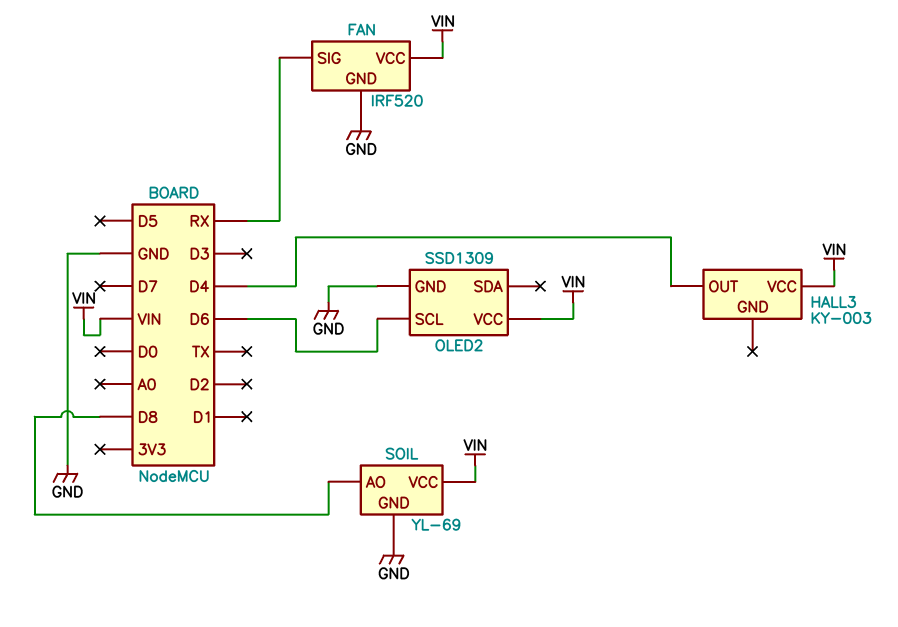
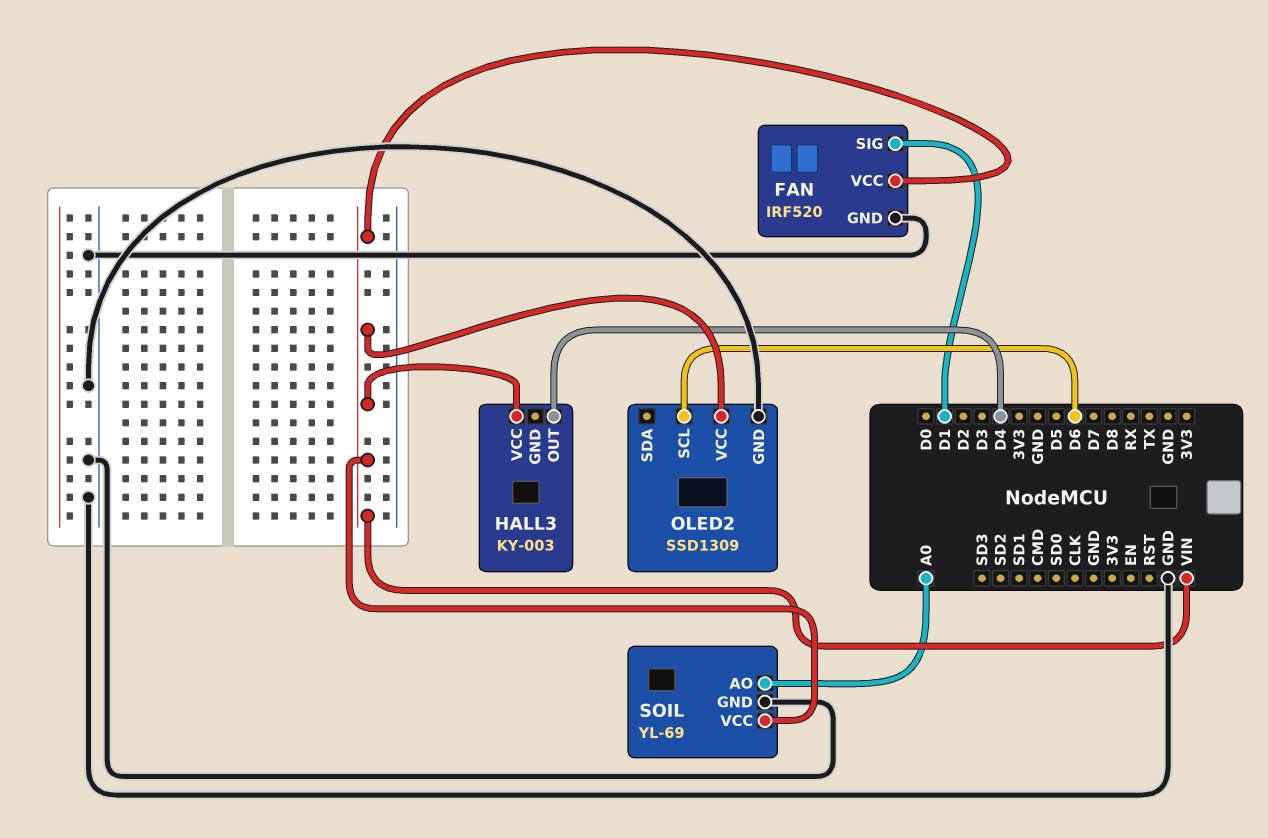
FAN pin SIG: RX -> D1
SOIL pin AO: D8 -> A0

